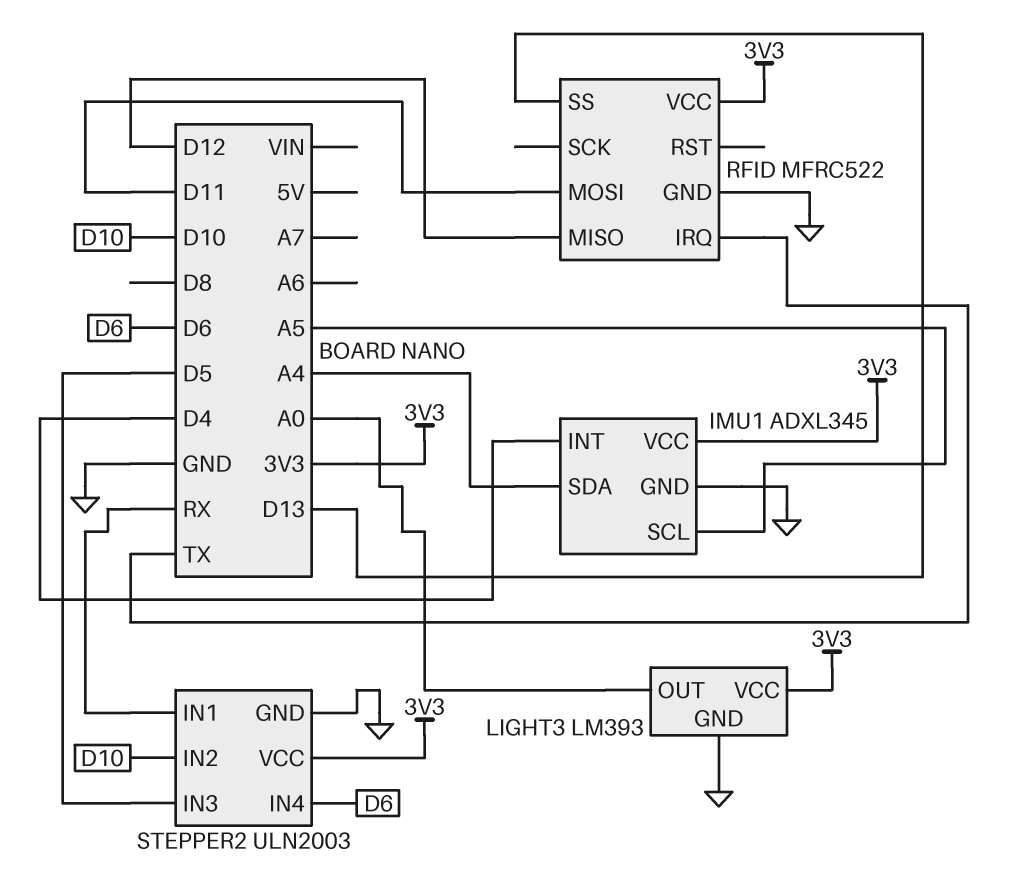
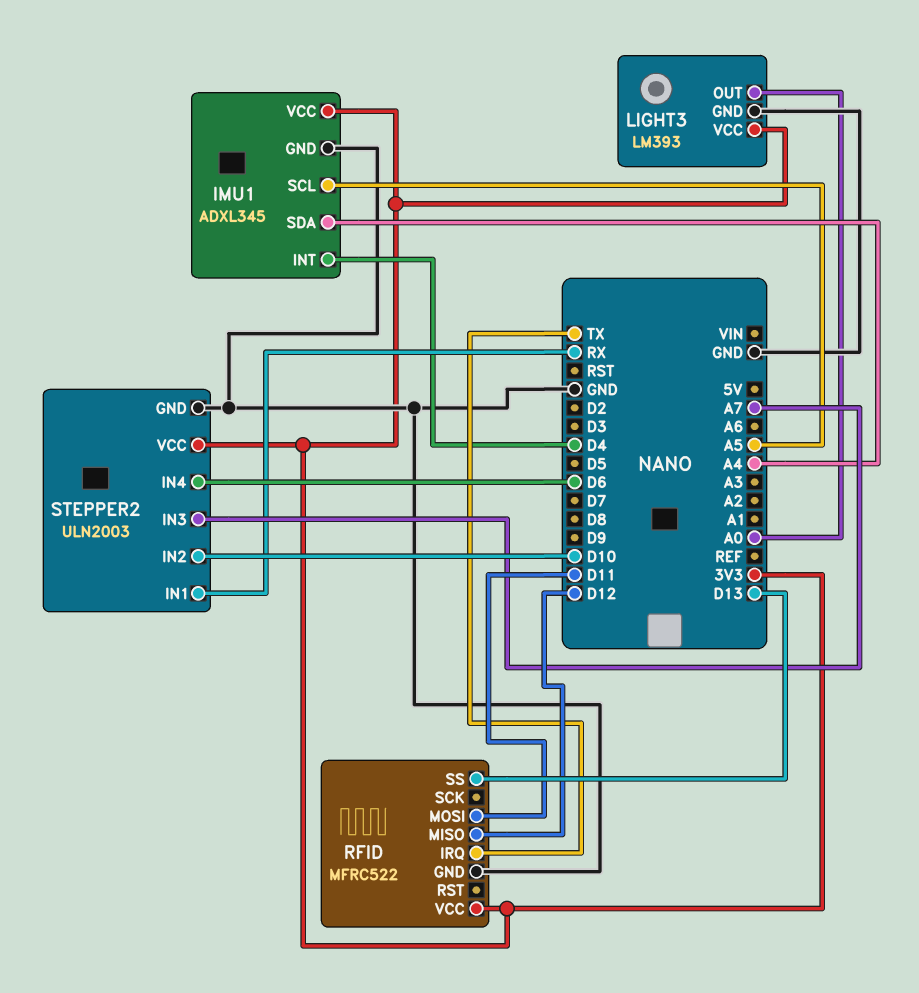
STEPPER2 pin IN3: D5 -> A7

